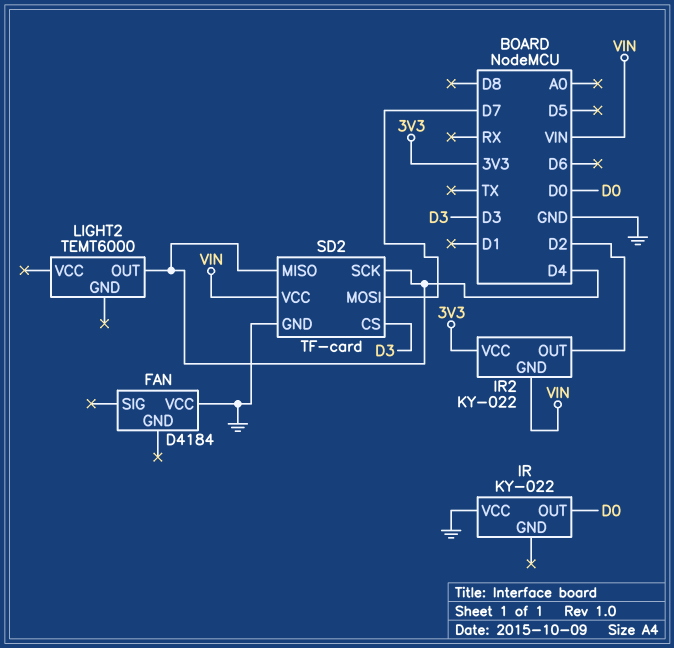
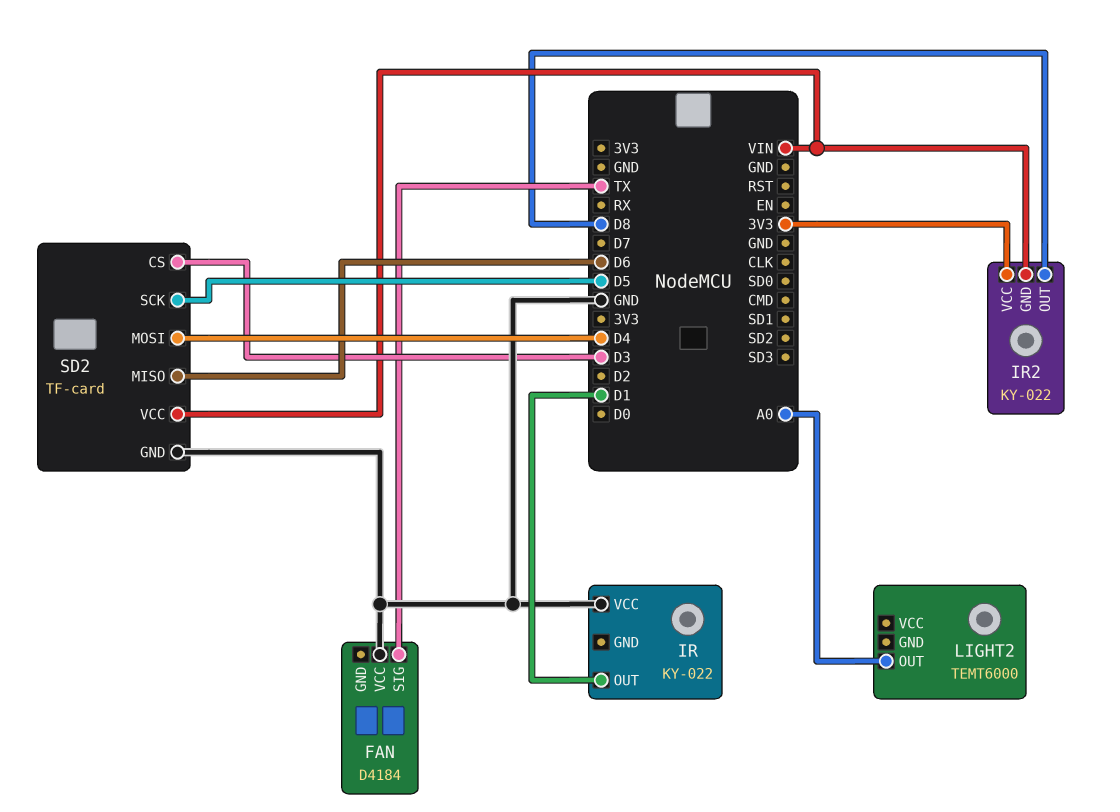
FAN pin SIG: none -> TX
IR pin OUT: D0 -> D1
IR2 pin OUT: D2 -> D8
LIGHT2 pin OUT: D4 -> A0
SD2 pin MISO: D4 -> D6
SD2 pin MOSI: D7 -> D4
SD2 pin SCK: D4 -> D5

